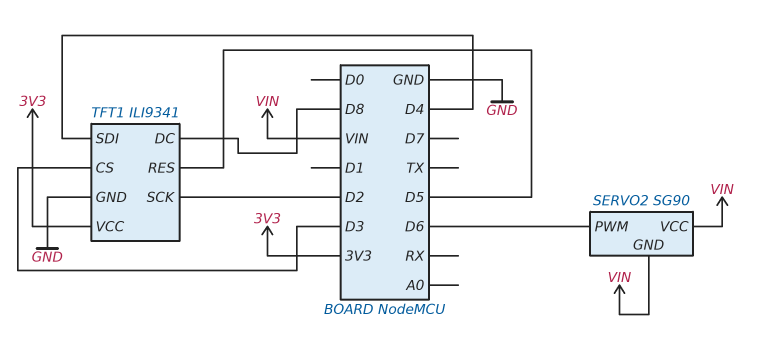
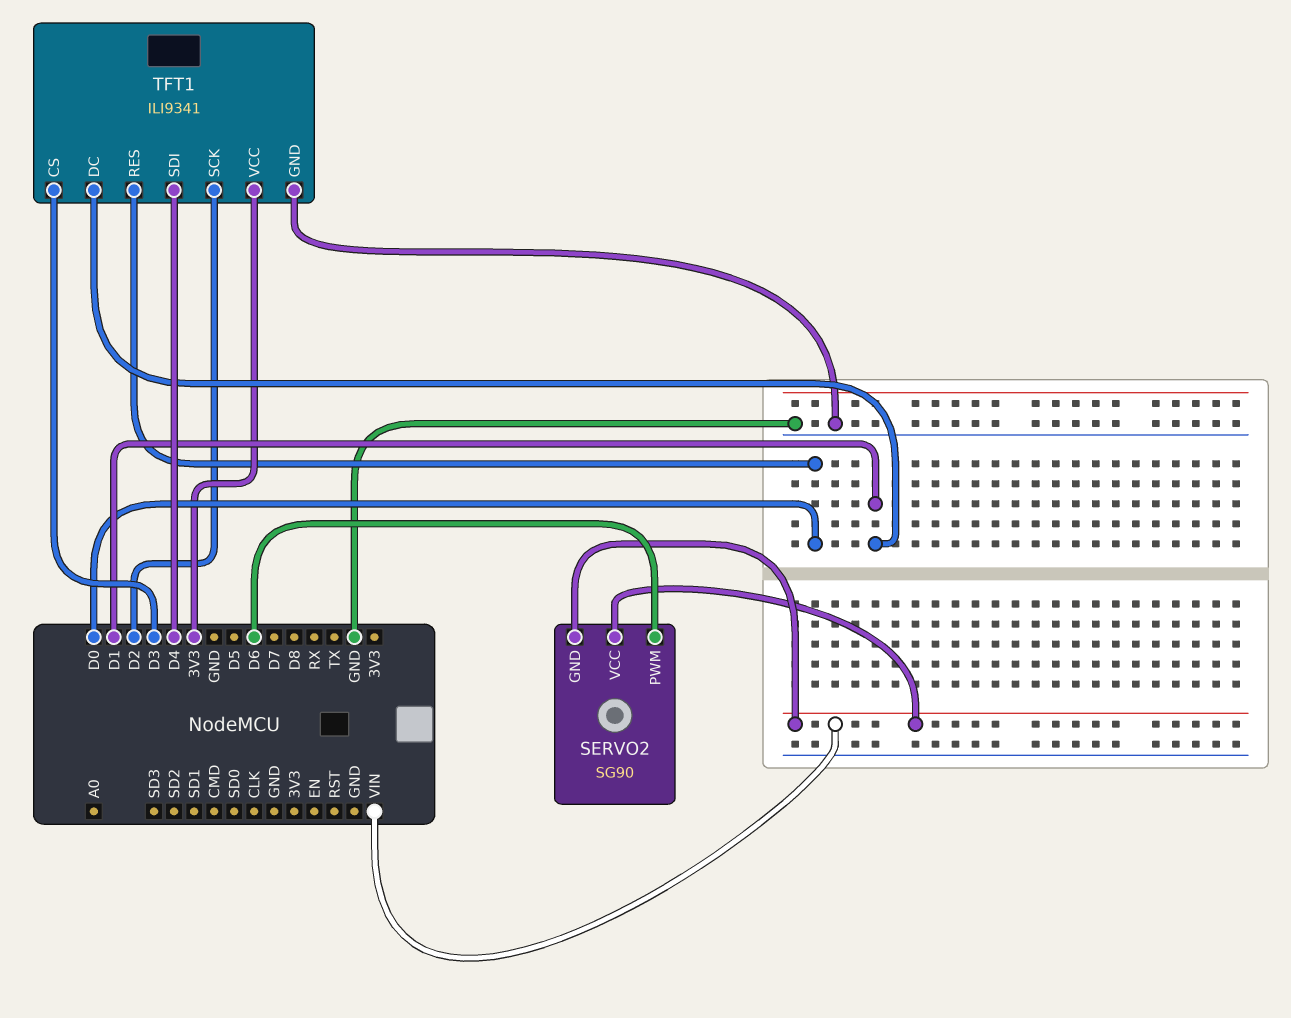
TFT1 pin DC: D8 -> D1
TFT1 pin RES: D5 -> D0

